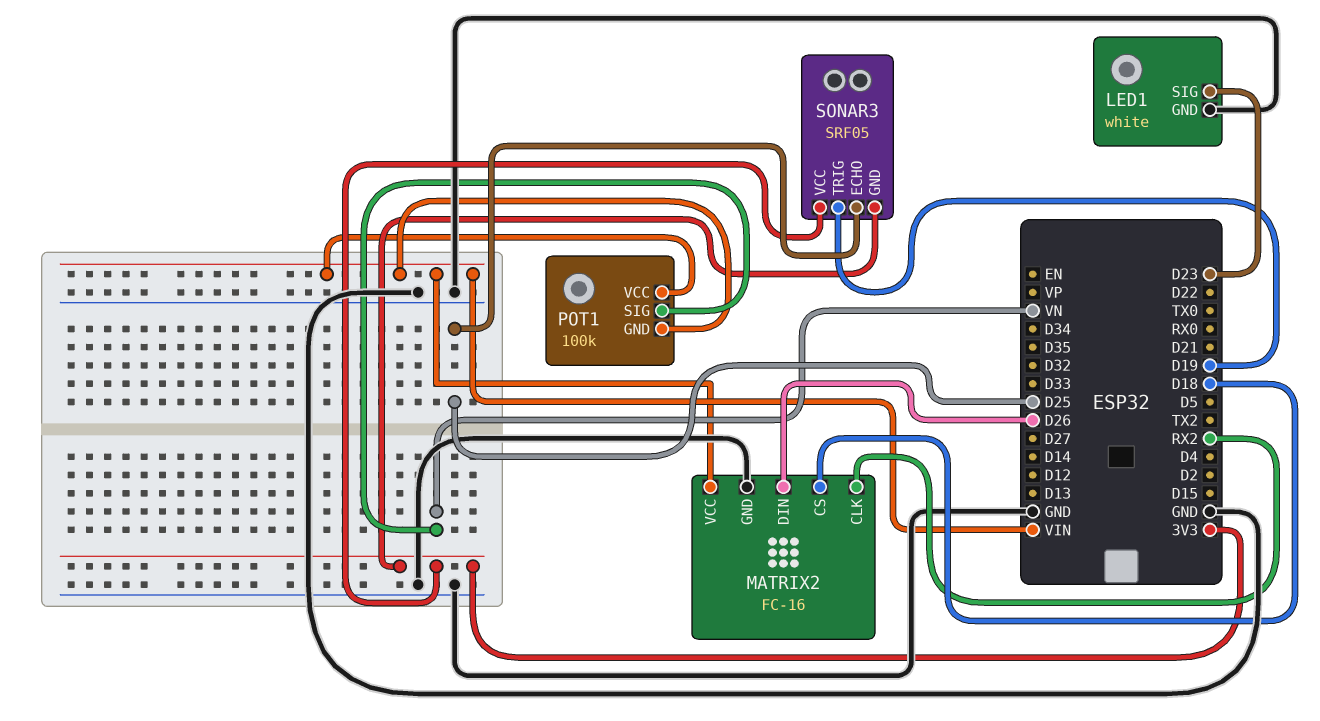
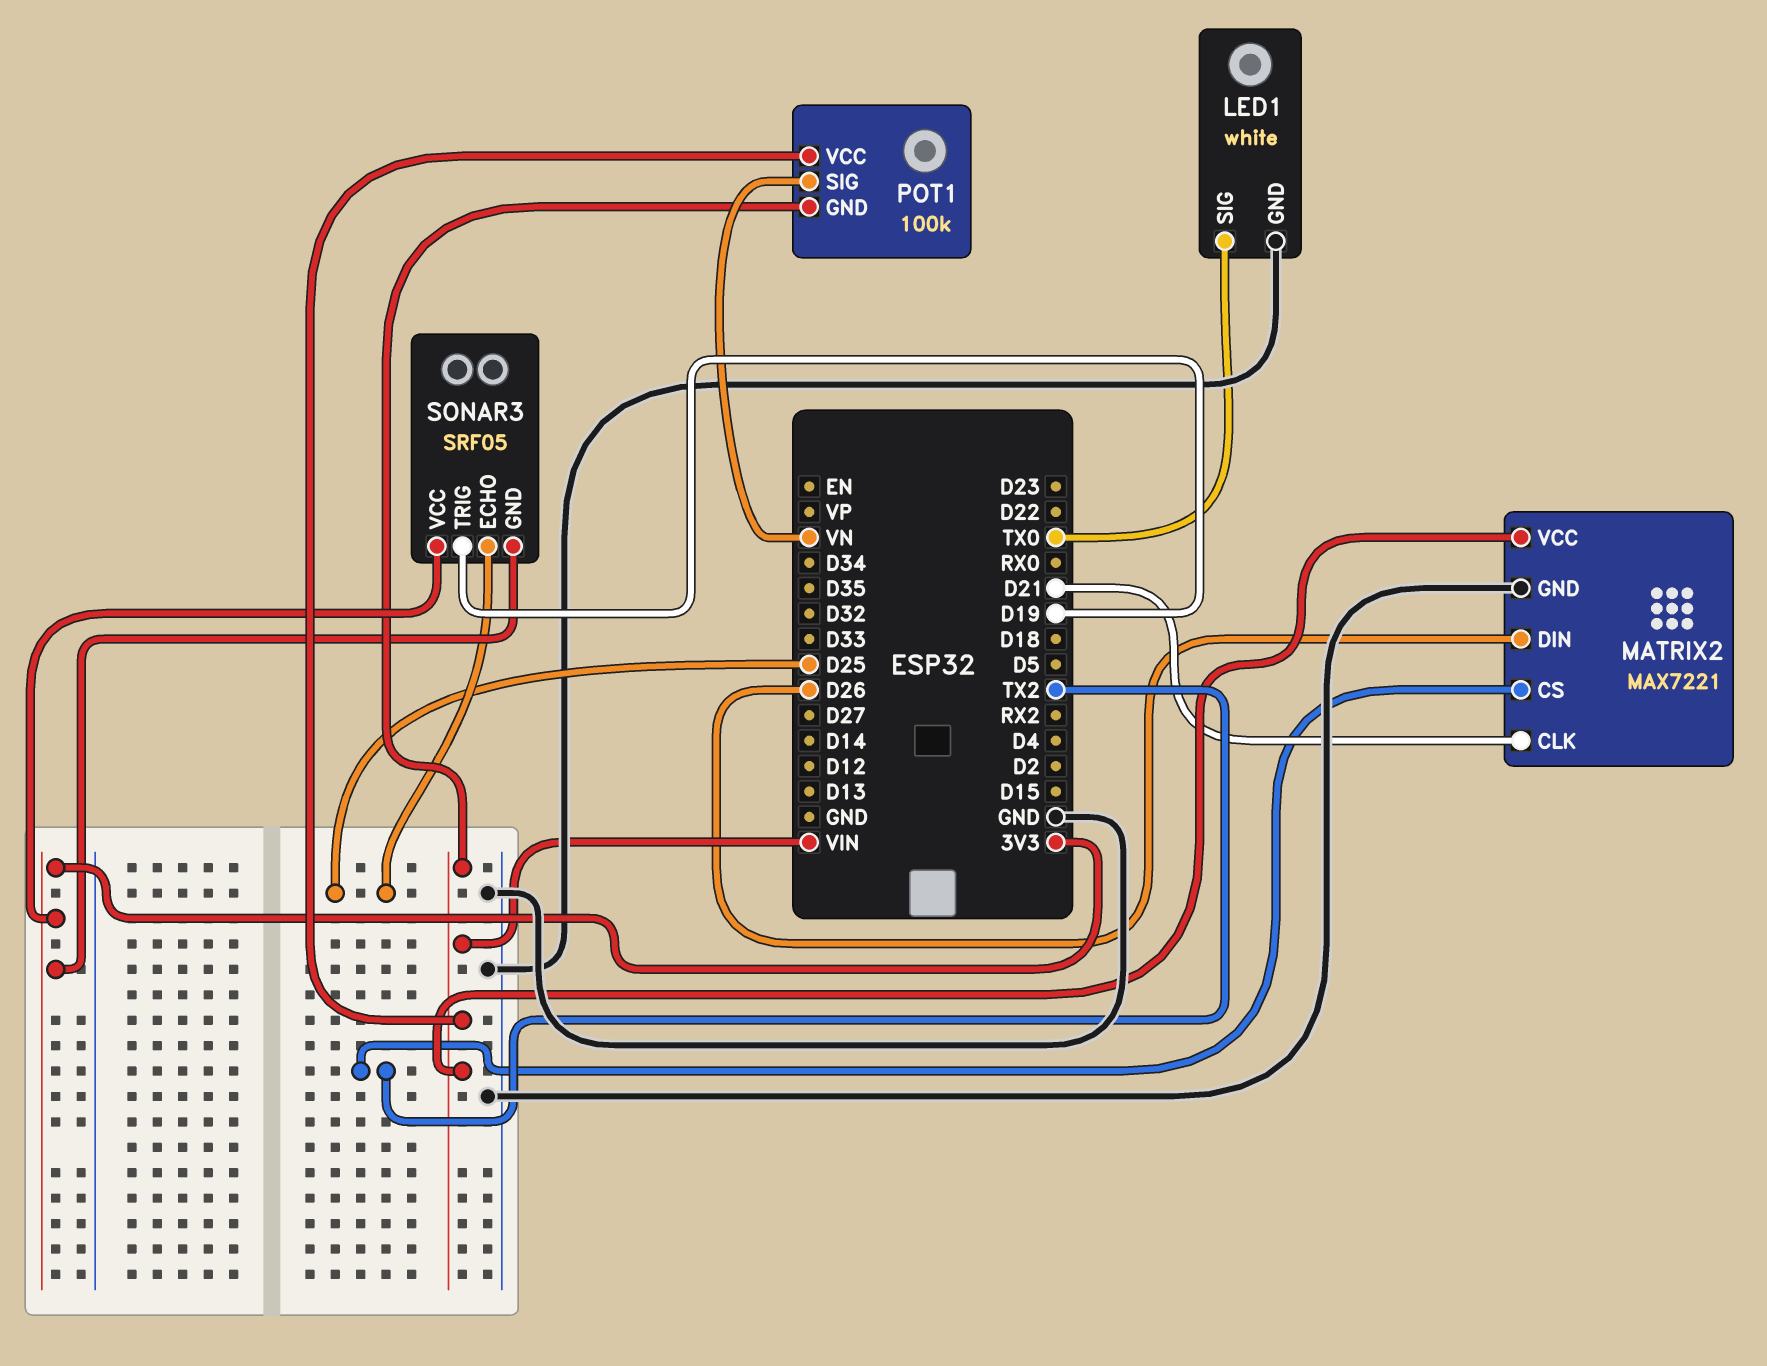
LED1 pin SIG: D23 -> TX0
MATRIX2: FC-16 -> MAX7221
MATRIX2 pin CLK: RX2 -> D21
MATRIX2 pin CS: D18 -> TX2

